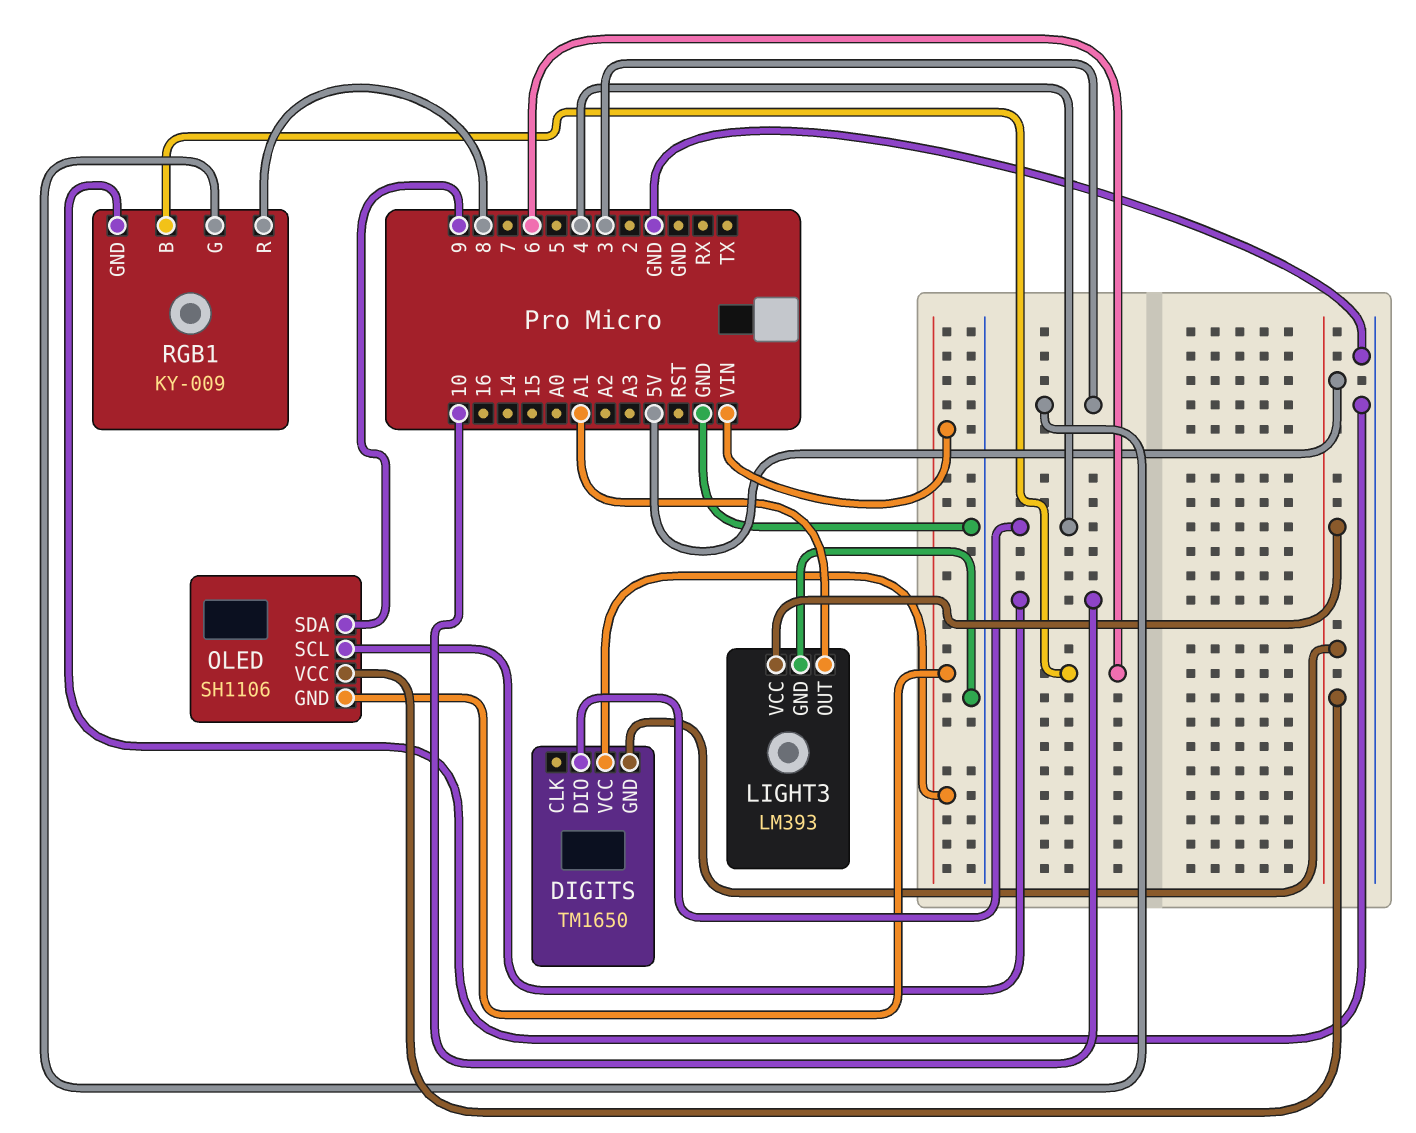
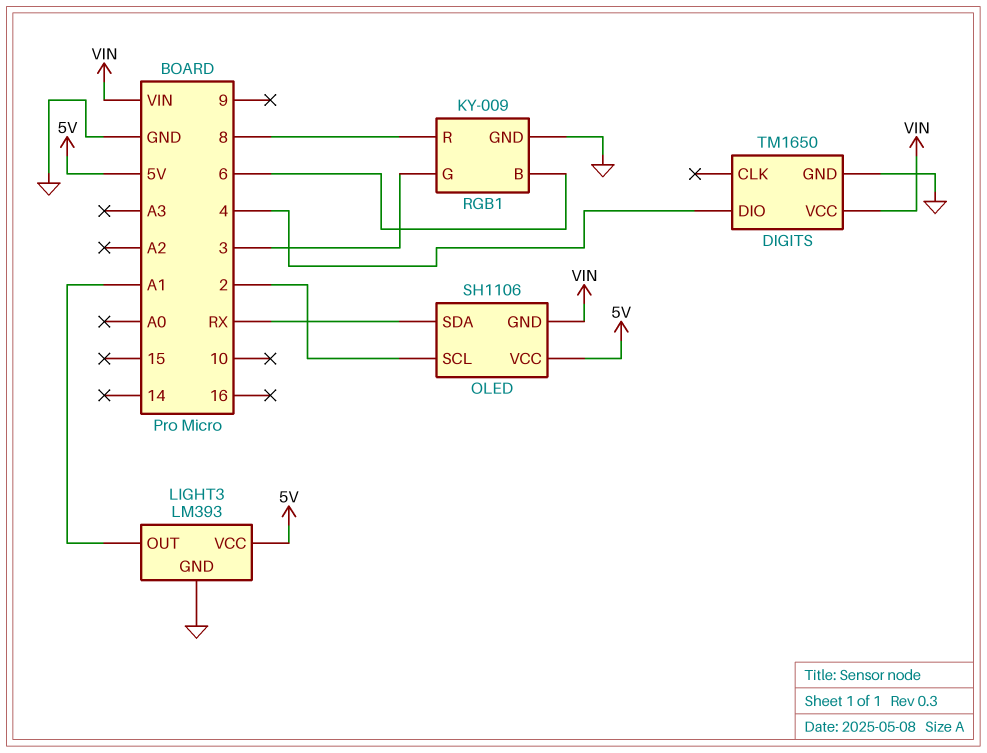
DIGITS pin GND: 5V -> GND
OLED pin SCL: 10 -> 2
OLED pin SDA: 9 -> RX

